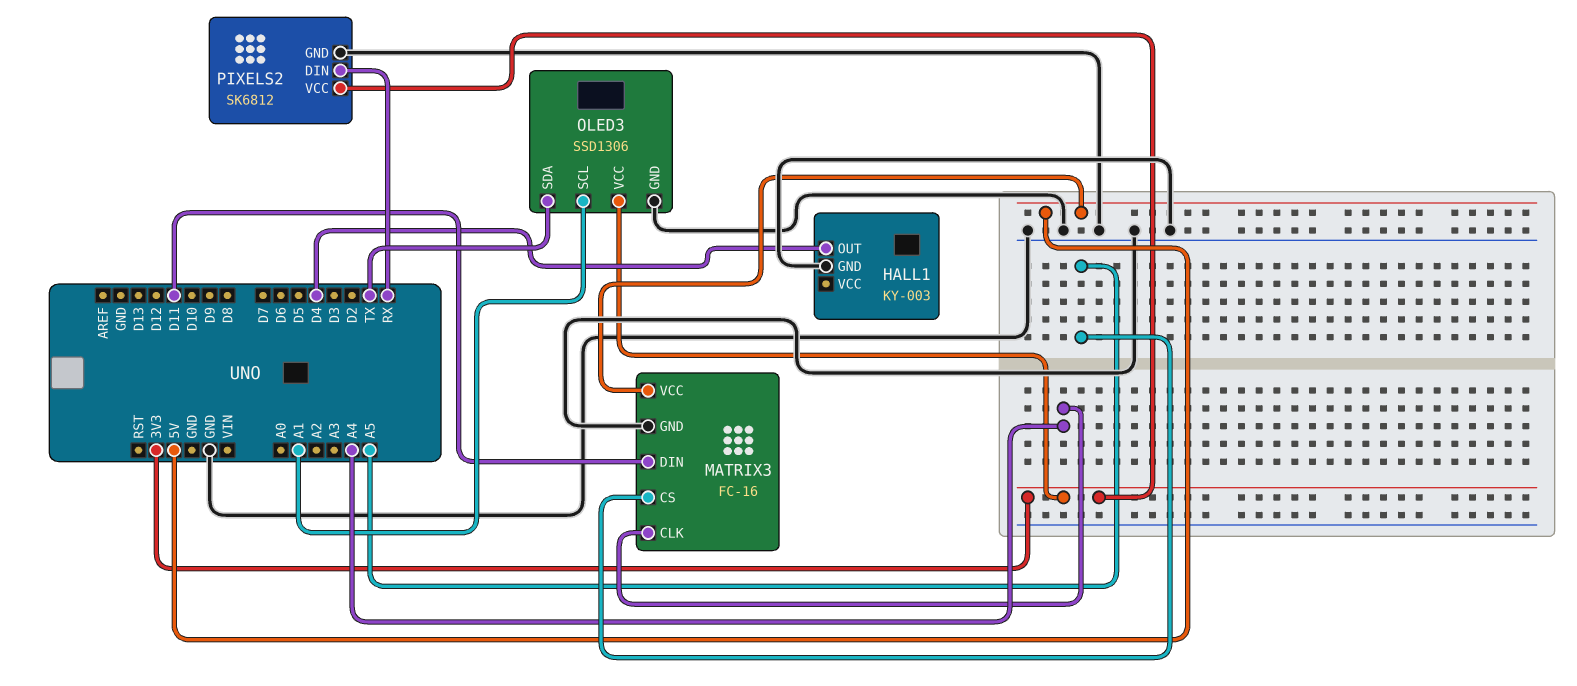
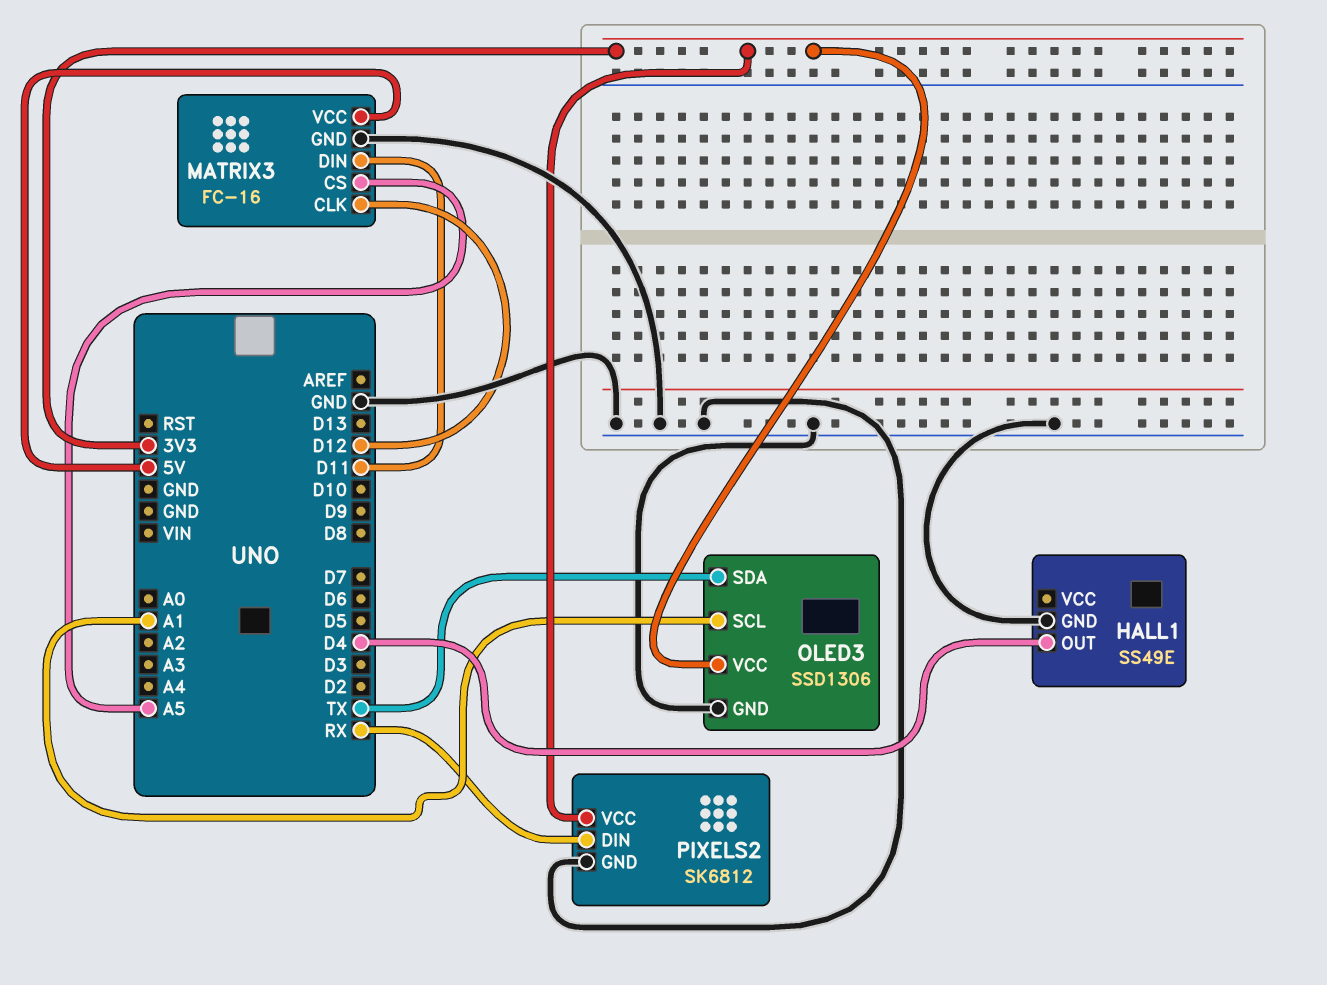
HALL1: KY-003 -> SS49E
MATRIX3 pin CLK: A4 -> D12

